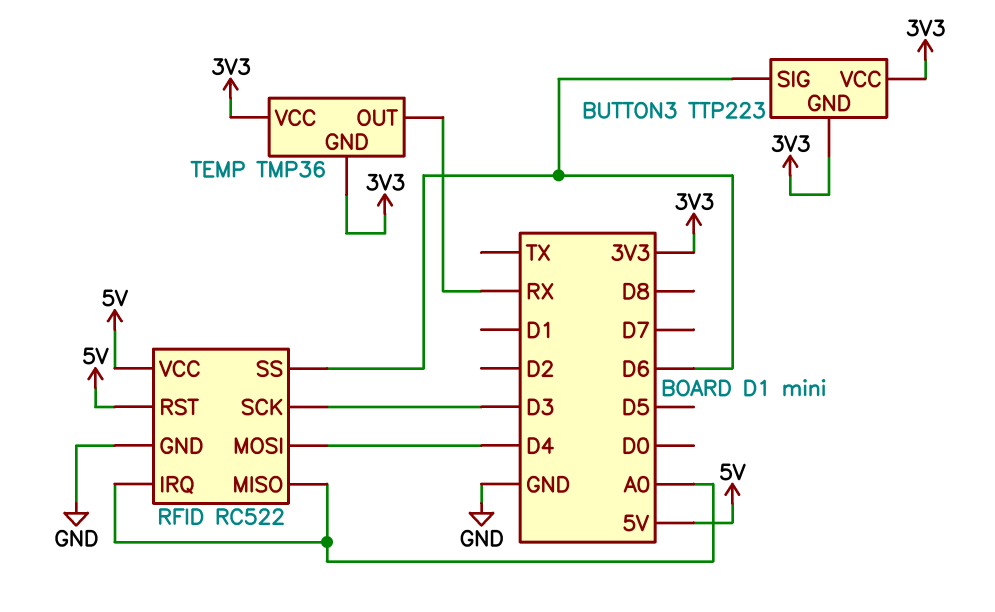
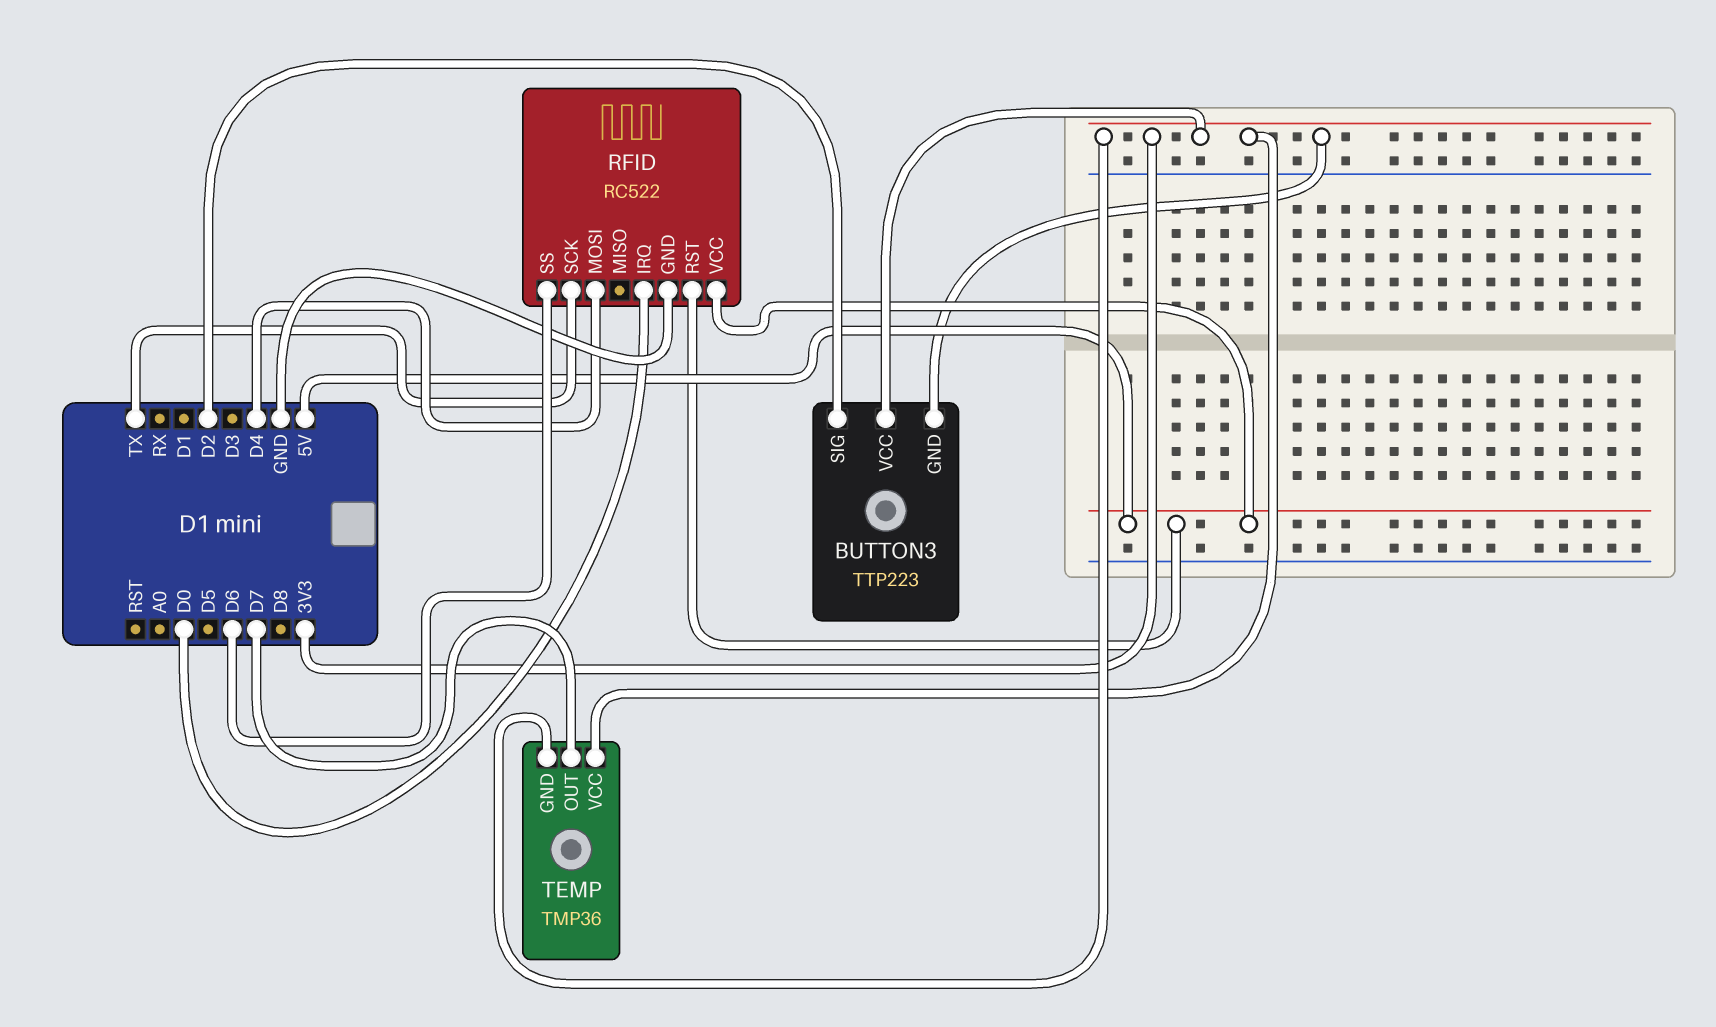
BUTTON3 pin SIG: D6 -> D2
RFID pin IRQ: A0 -> D0
RFID pin MISO: A0 -> none
RFID pin SCK: D3 -> TX
TEMP pin OUT: RX -> D7

